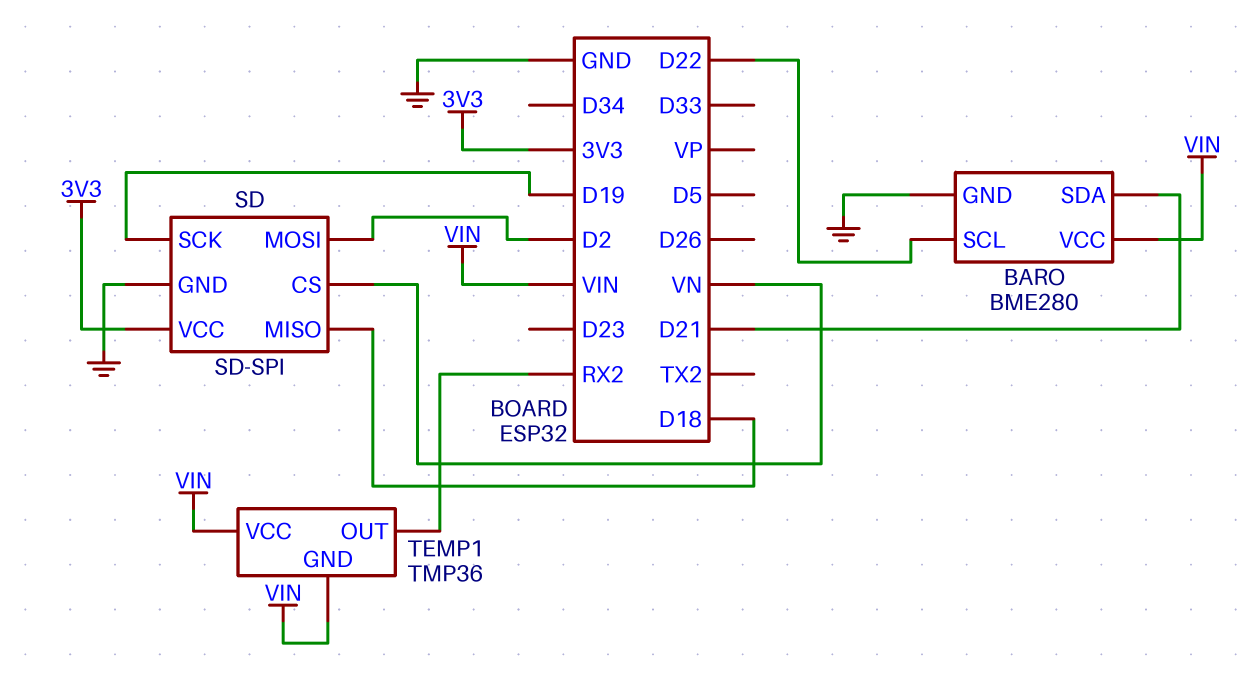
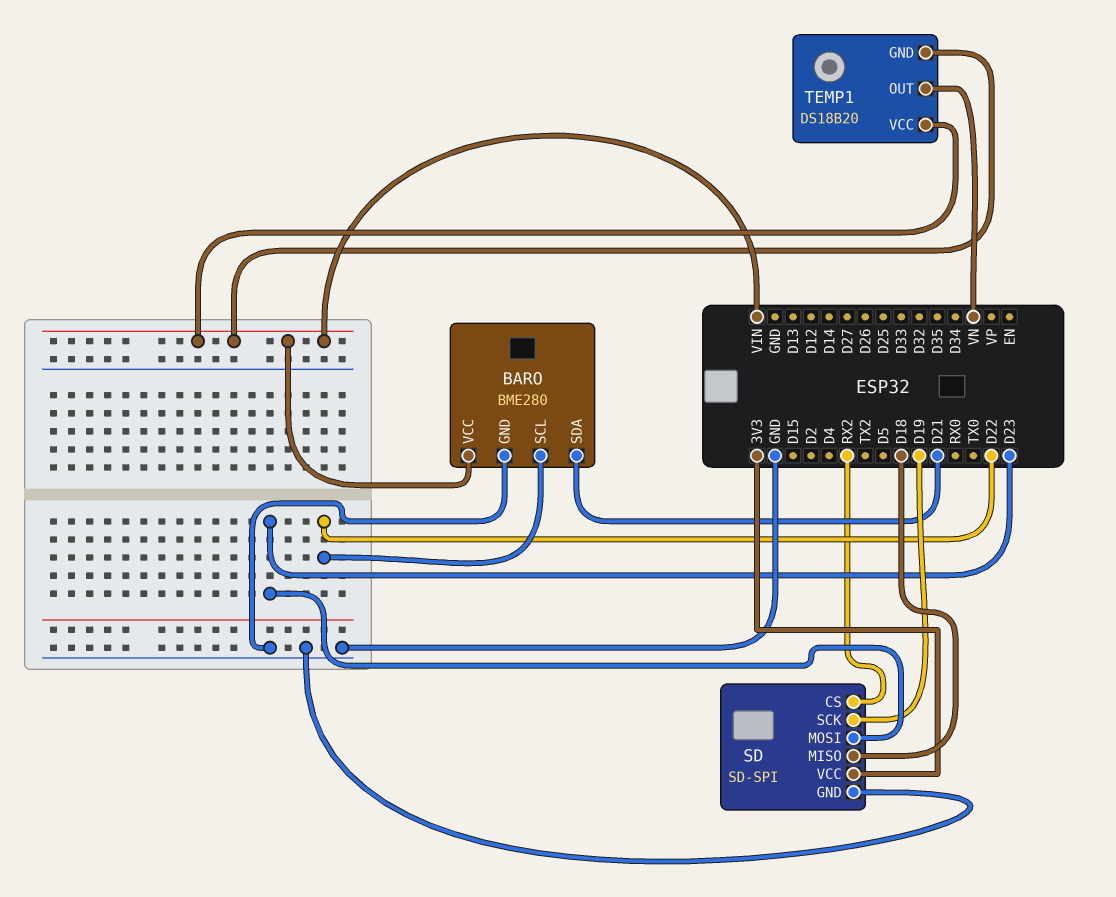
SD pin CS: VN -> RX2
SD pin MOSI: D2 -> D23
TEMP1: TMP36 -> DS18B20
TEMP1 pin OUT: RX2 -> VN

